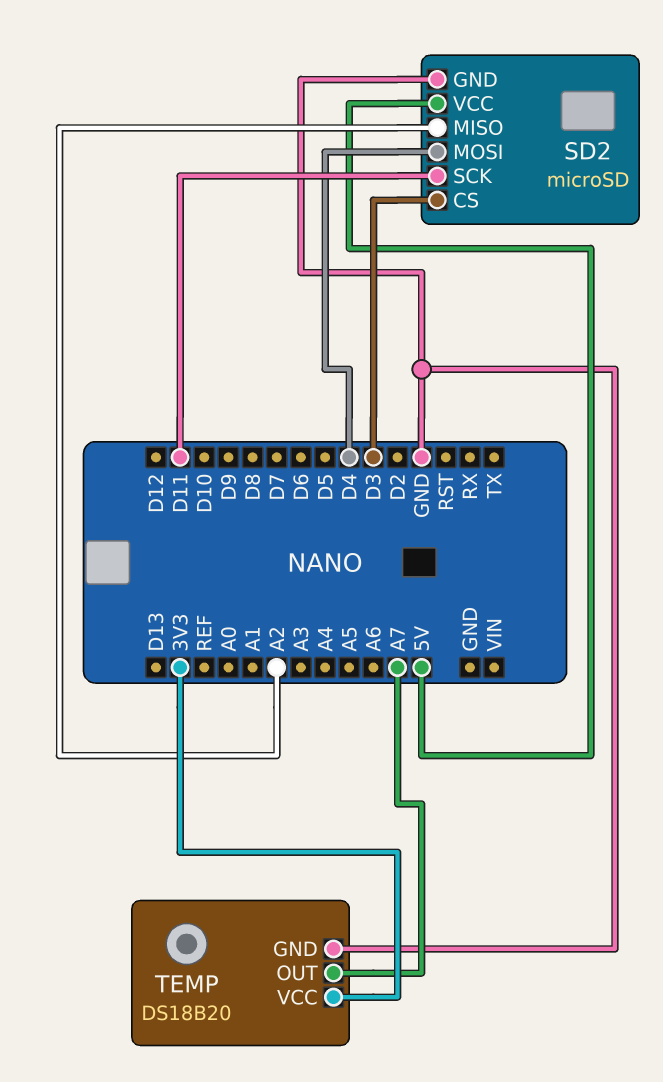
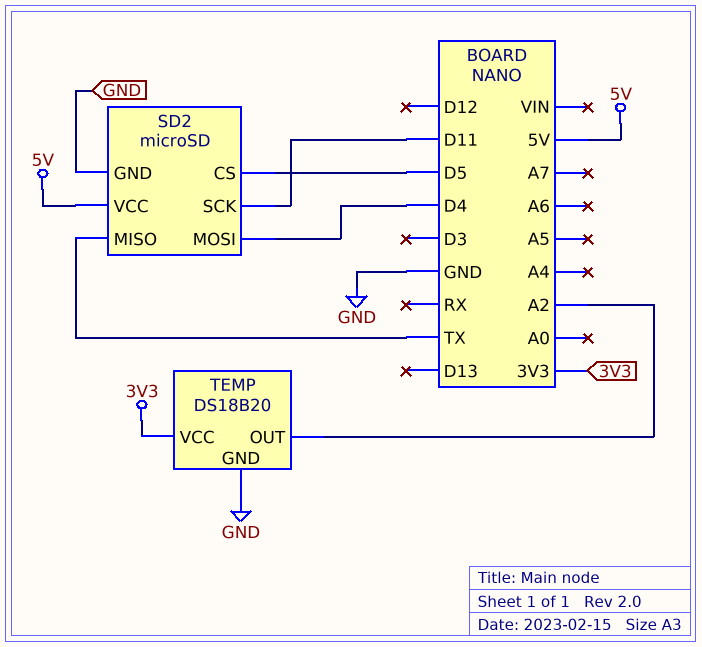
SD2 pin CS: D3 -> D5
SD2 pin MISO: A2 -> TX
TEMP pin OUT: A7 -> A2

